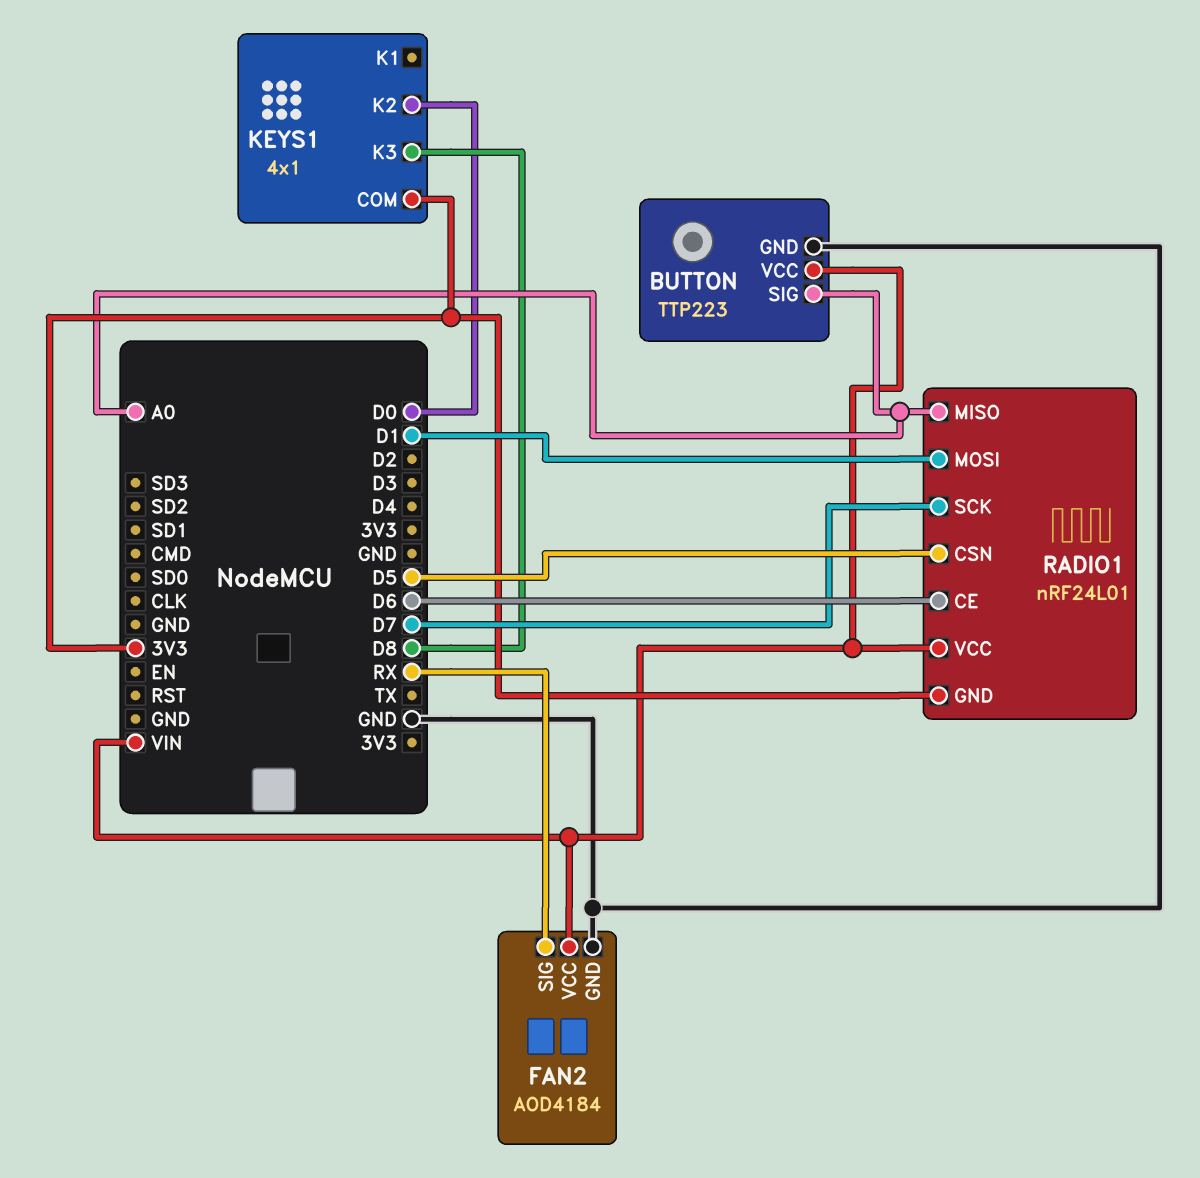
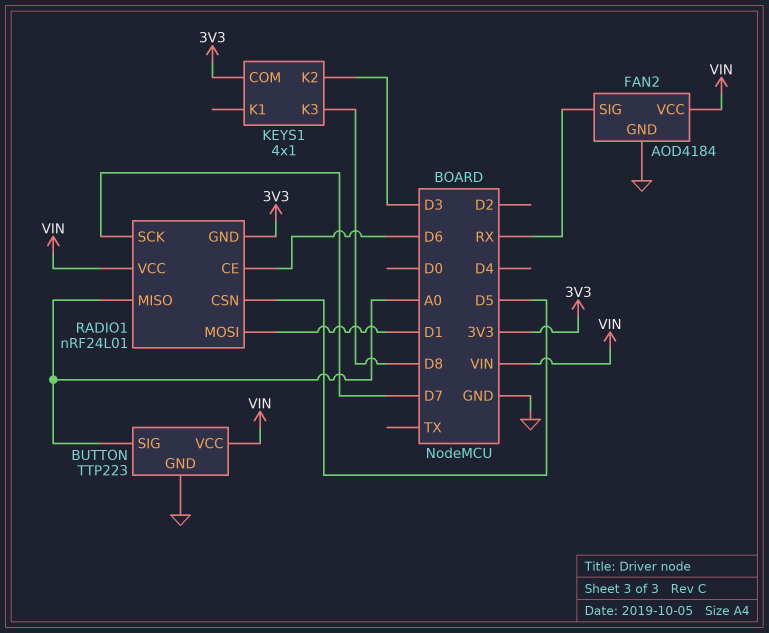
KEYS1 pin K2: D0 -> D3

